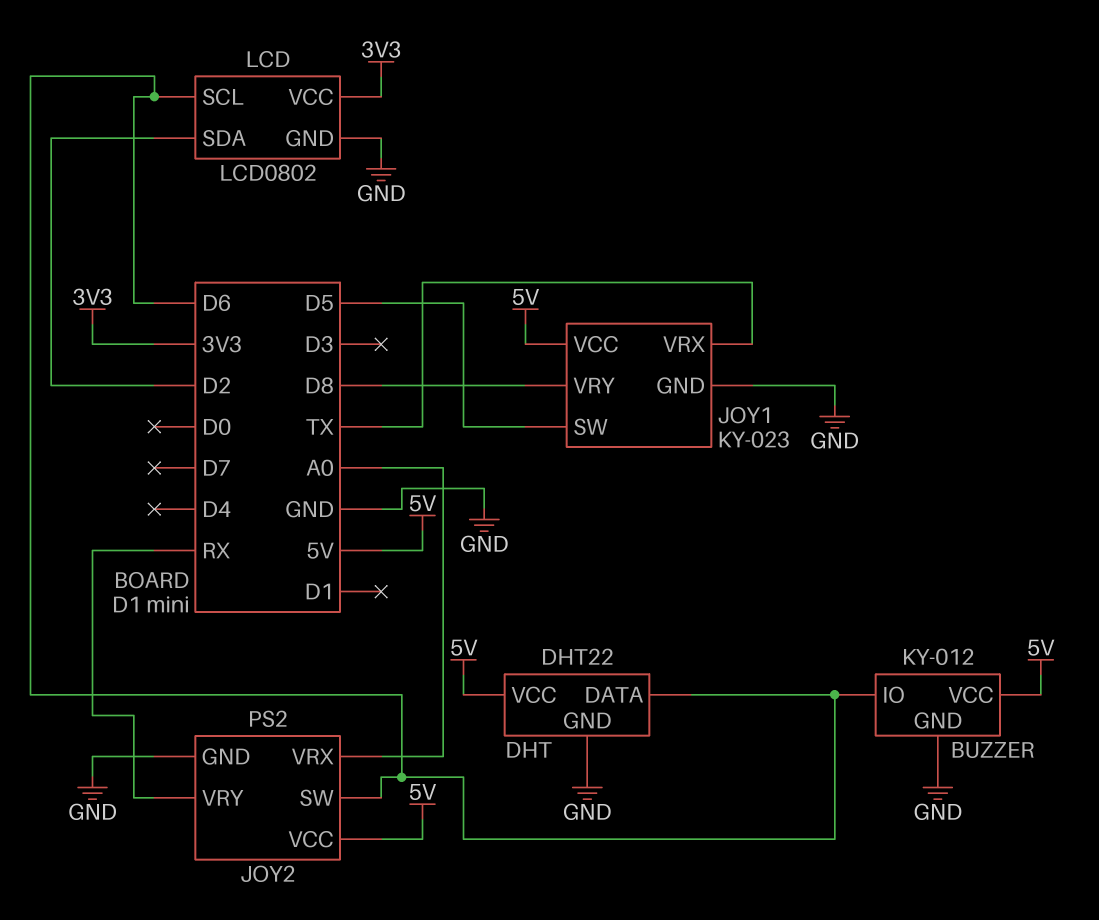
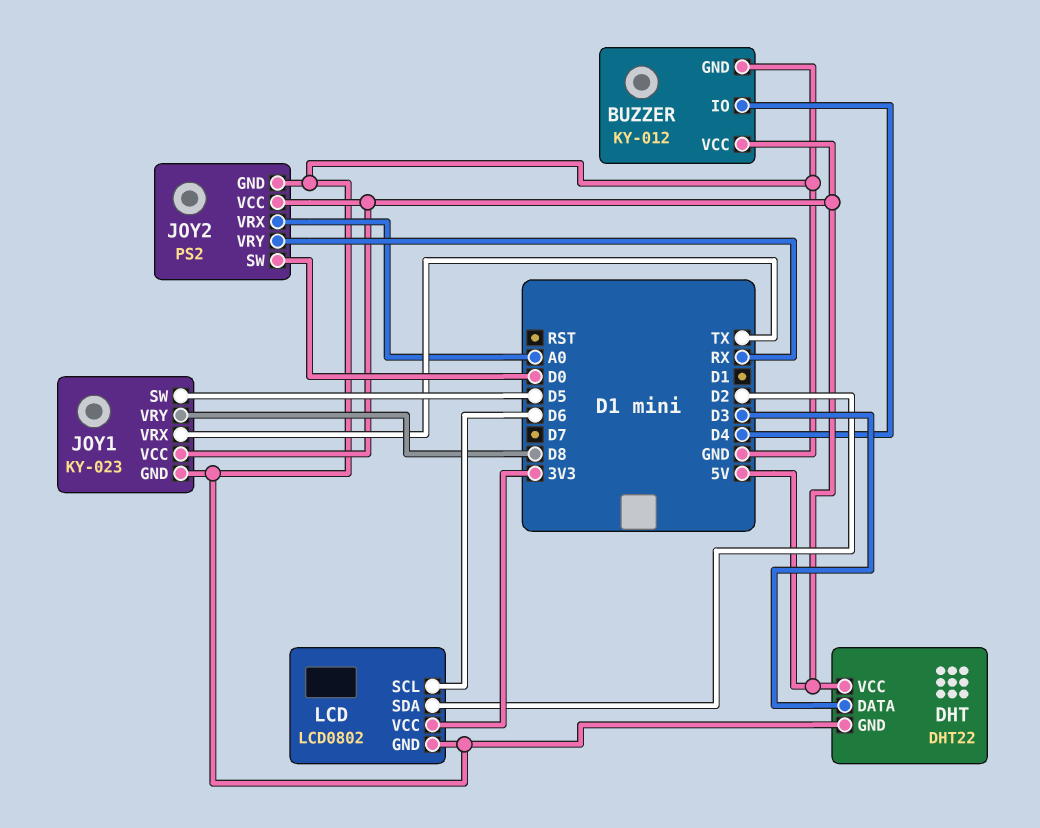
BUZZER pin IO: D6 -> D4
DHT pin DATA: D6 -> D3
JOY2 pin SW: D6 -> D0

